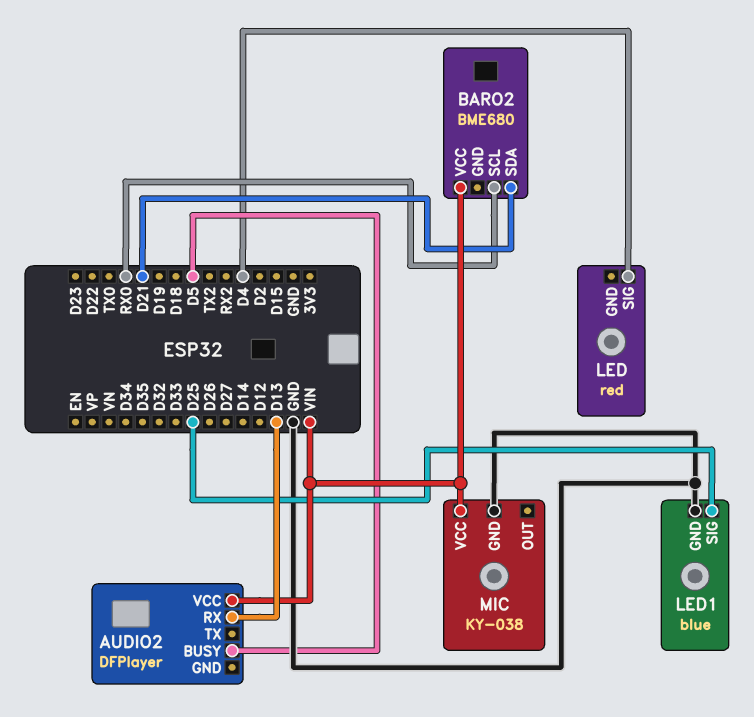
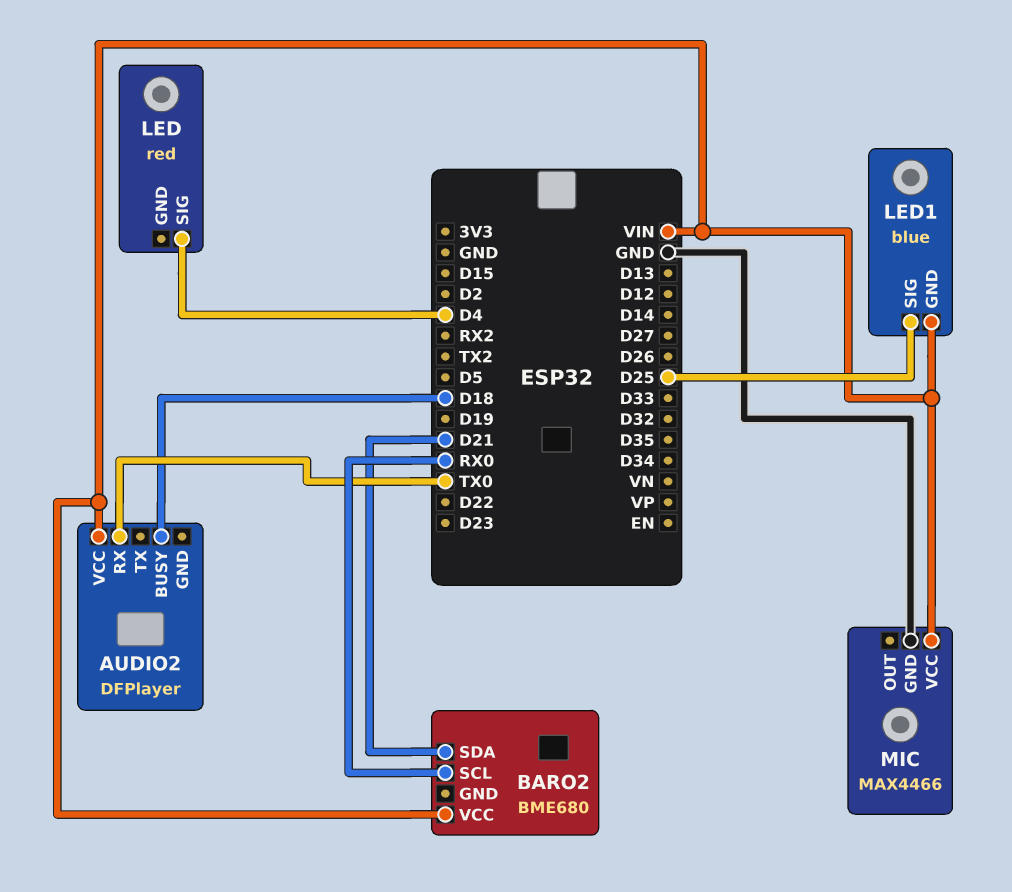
AUDIO2 pin BUSY: D5 -> D18
AUDIO2 pin RX: D13 -> TX0
LED1 pin GND: GND -> VIN
MIC: KY-038 -> MAX4466

